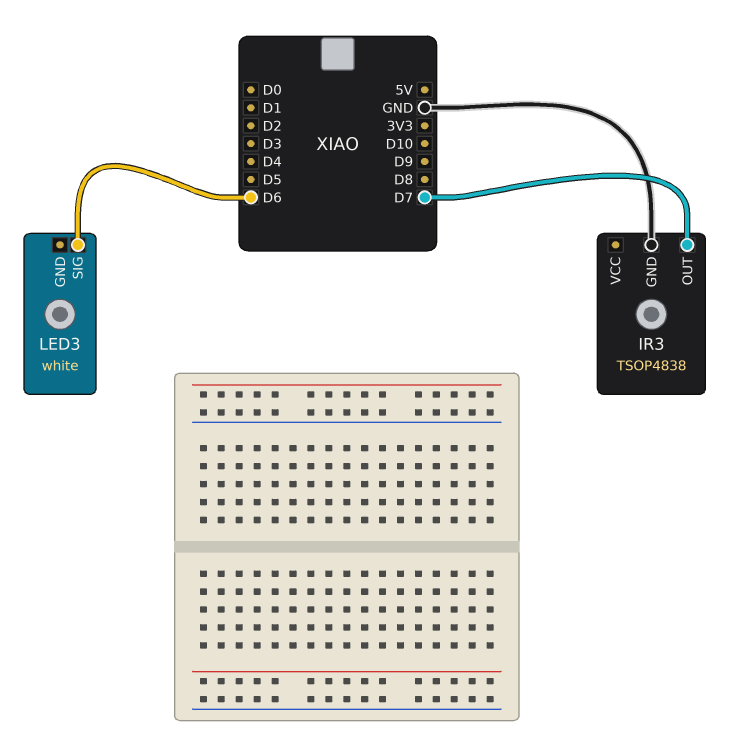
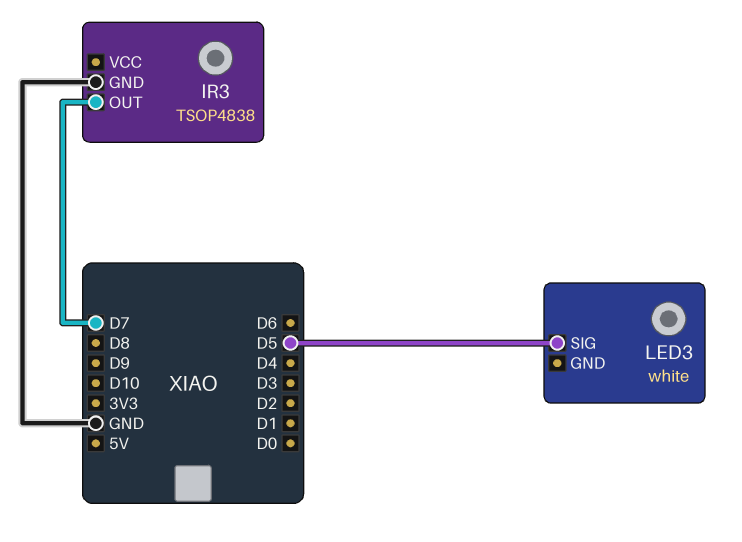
LED3 pin SIG: D6 -> D5

